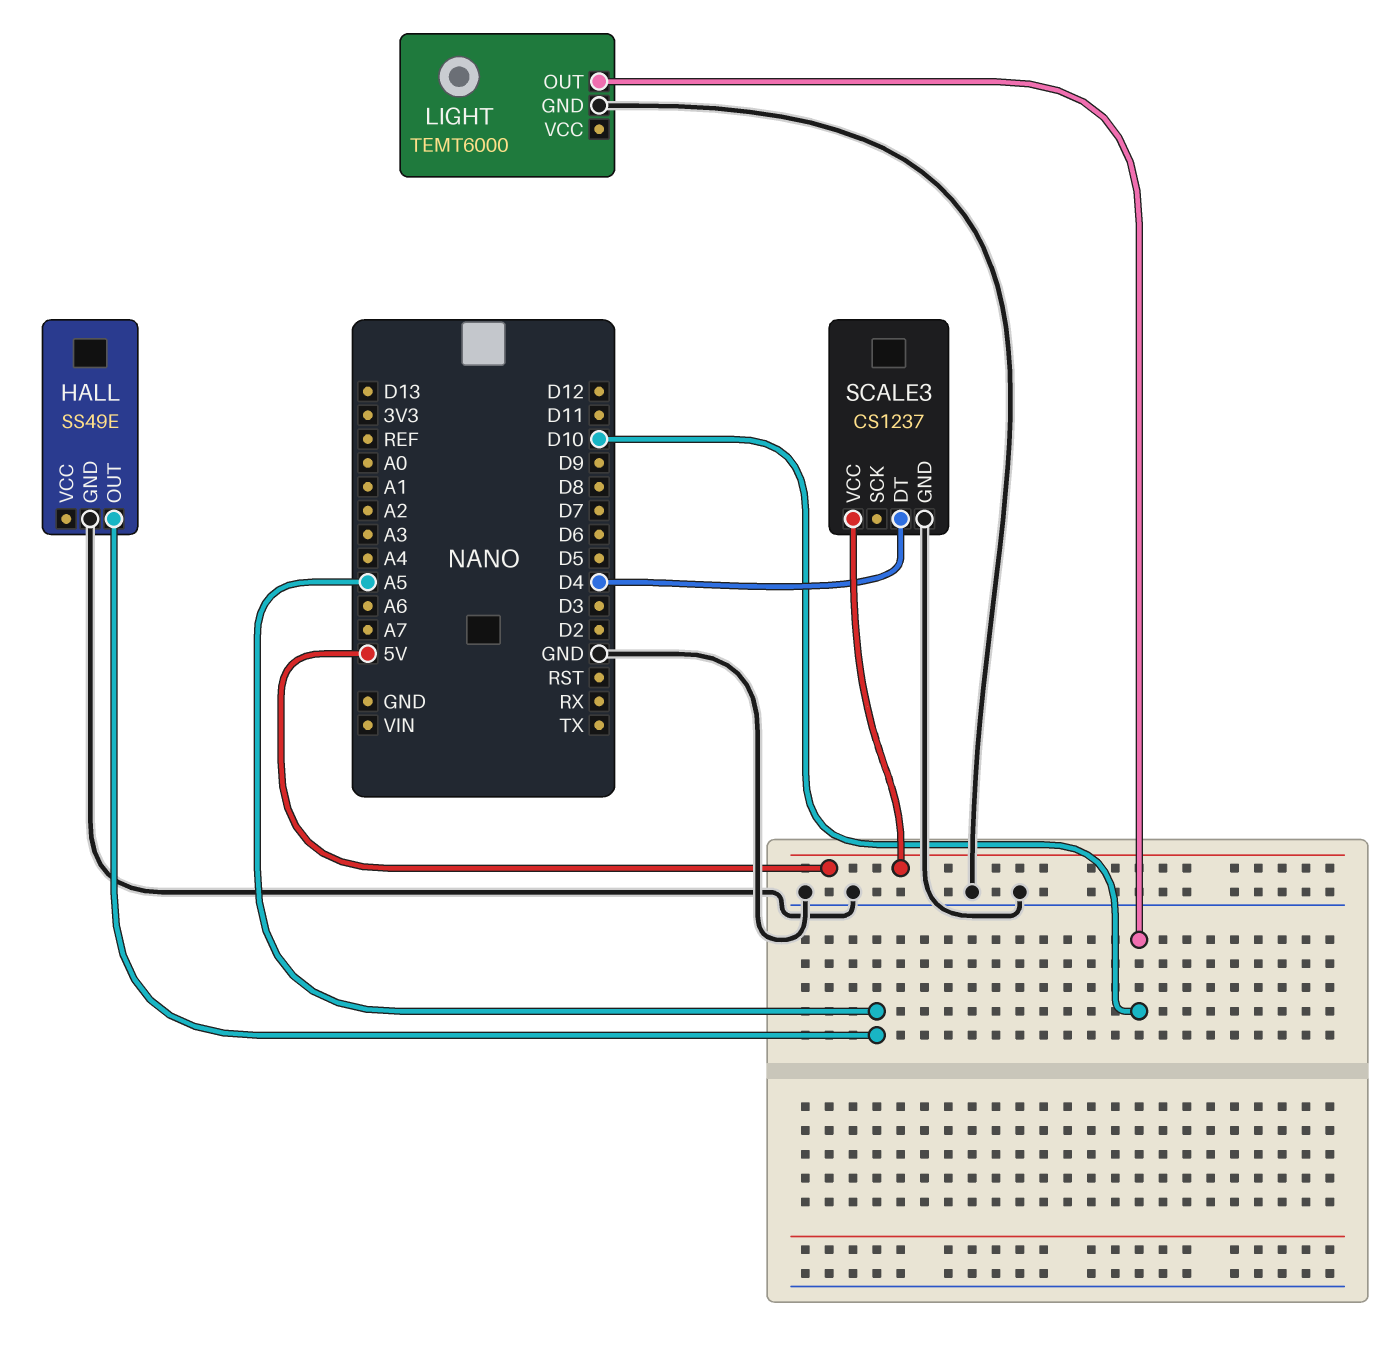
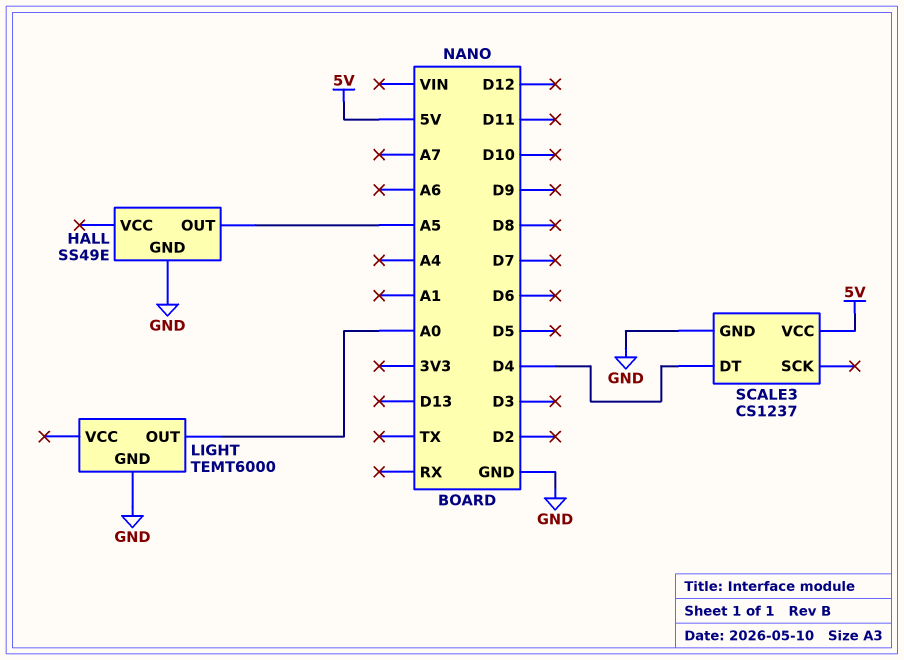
LIGHT pin OUT: D10 -> A0

